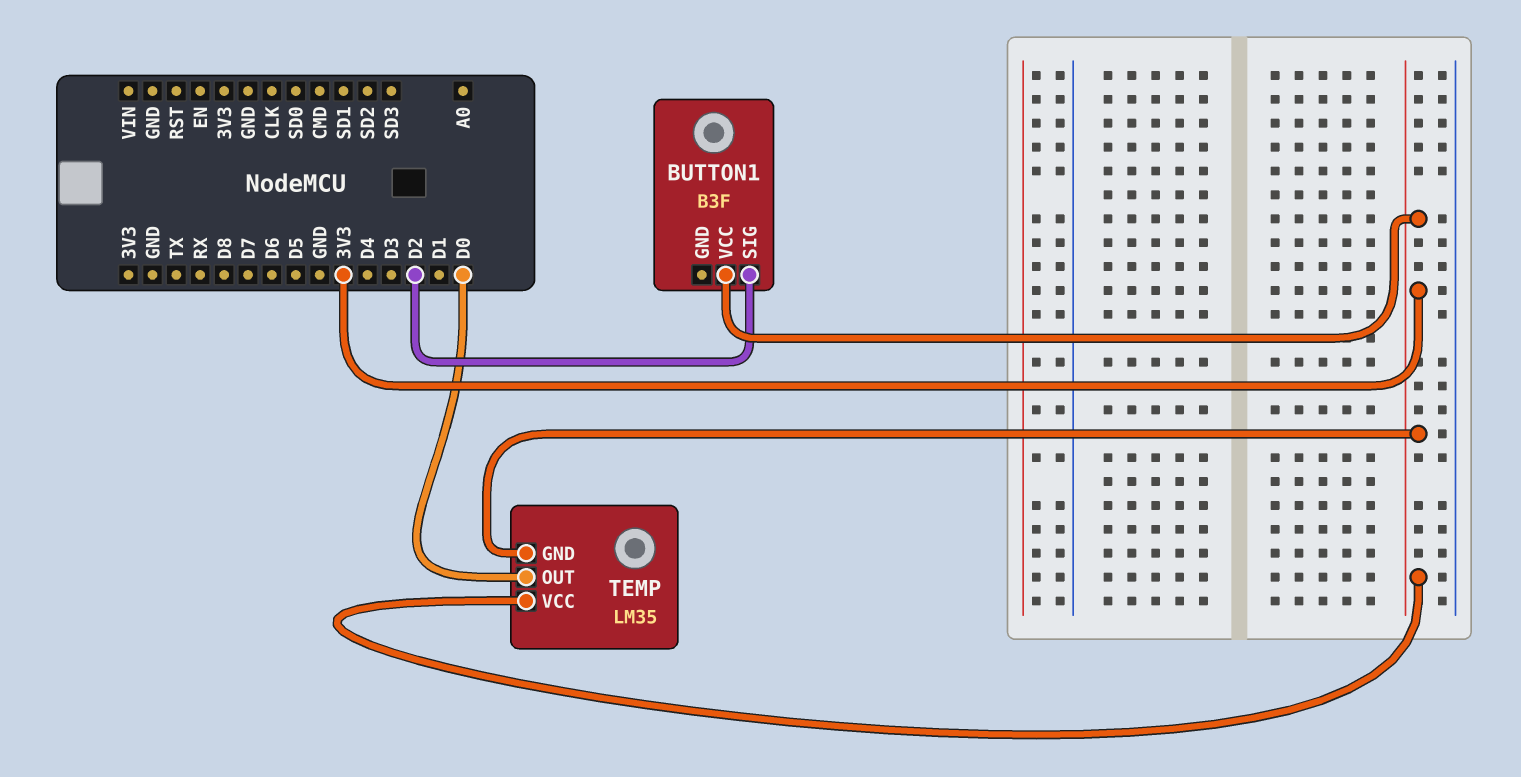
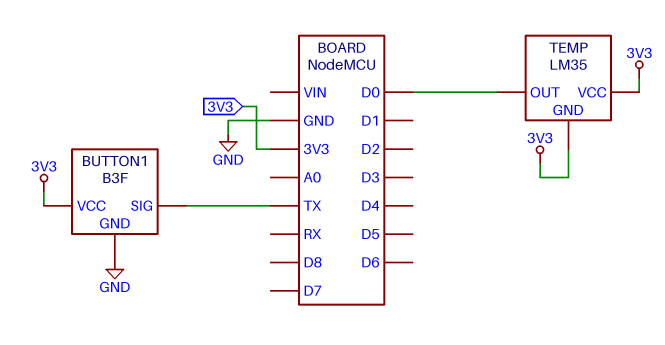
BUTTON1 pin GND: none -> GND
BUTTON1 pin SIG: D2 -> TX

